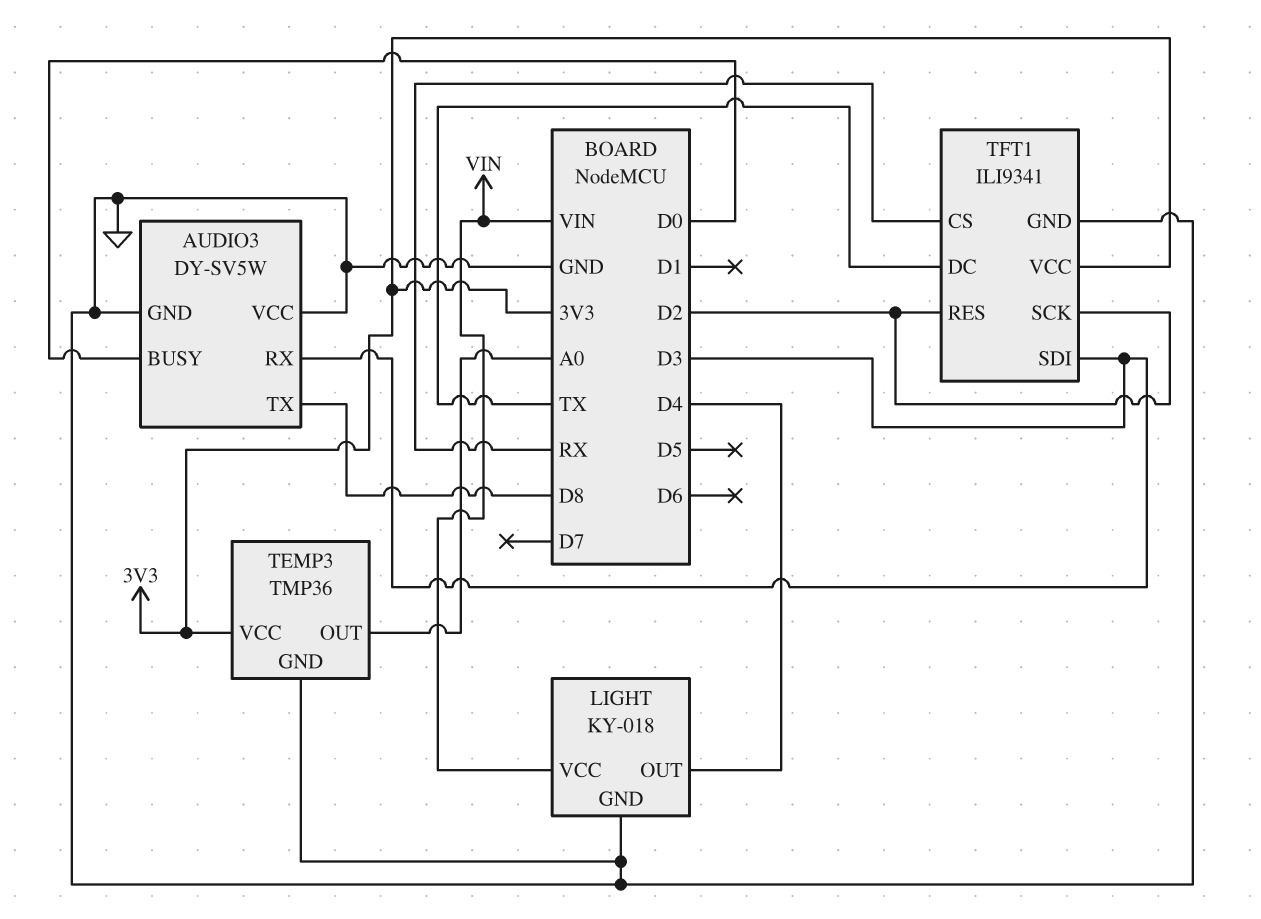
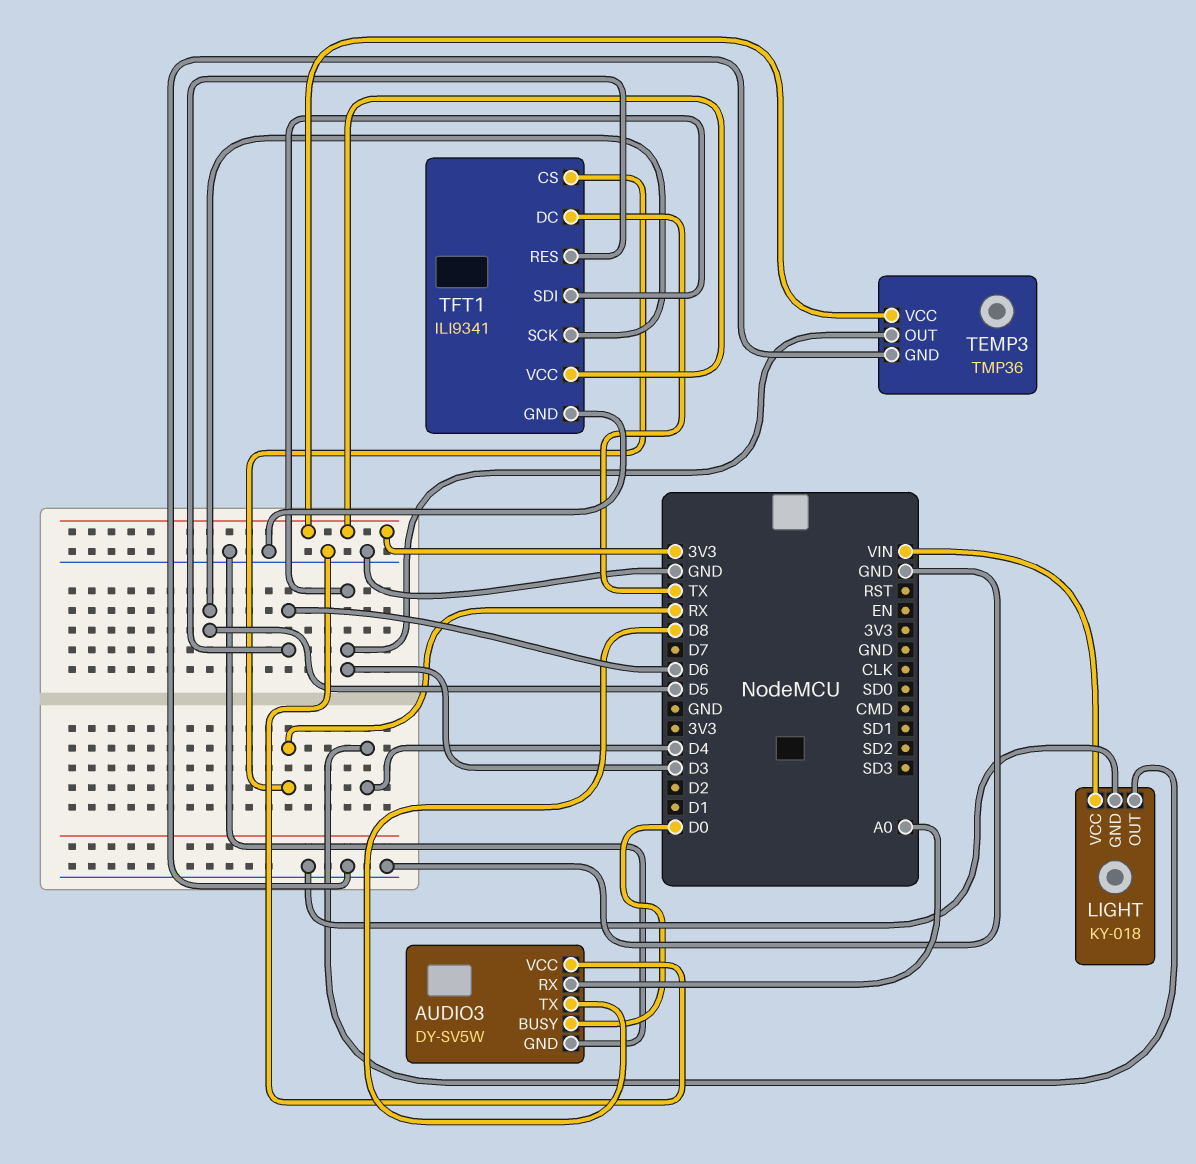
AUDIO3 pin RX: D3 -> A0
TEMP3 pin OUT: A0 -> D3
TFT1 pin RES: D2 -> D6
TFT1 pin SCK: D2 -> D5

